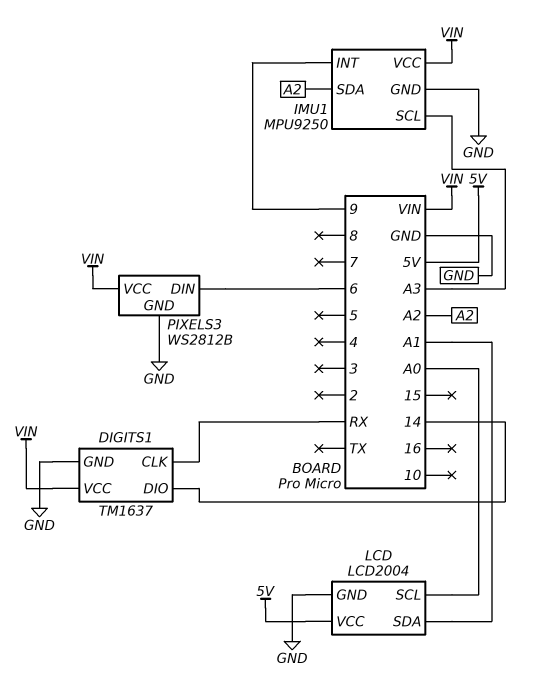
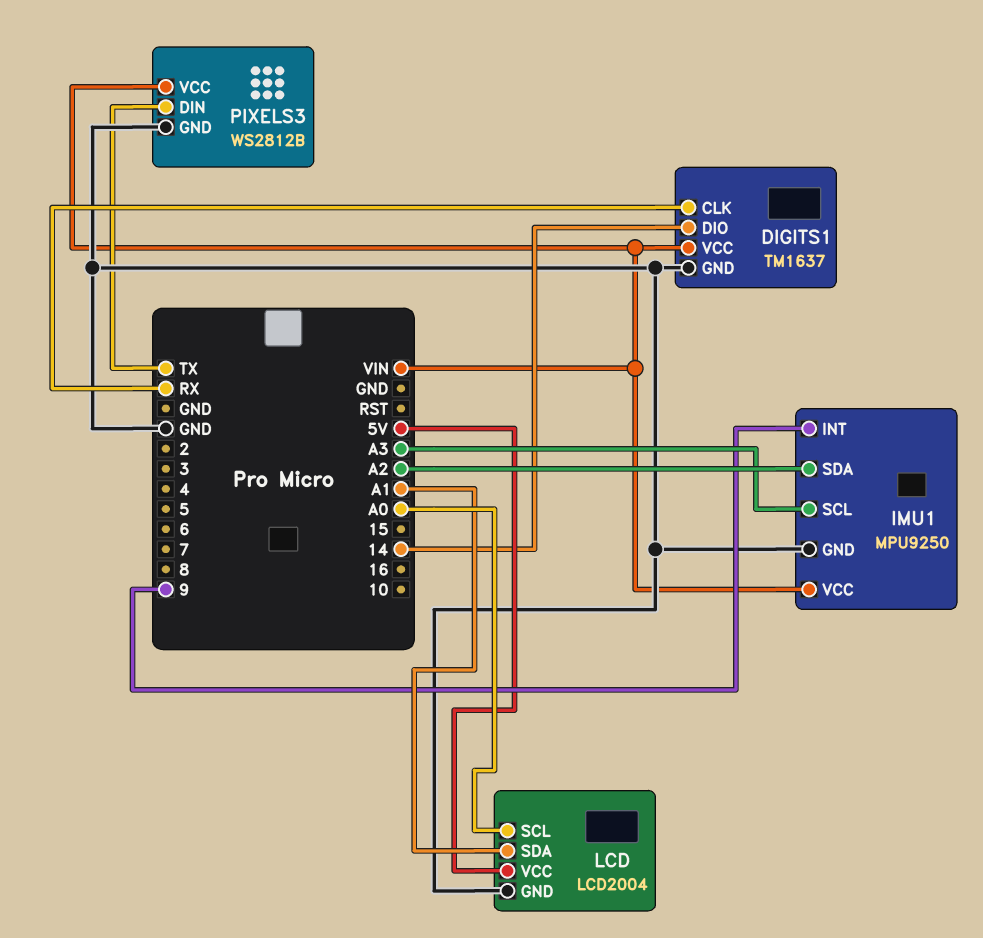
PIXELS3 pin DIN: 6 -> TX

